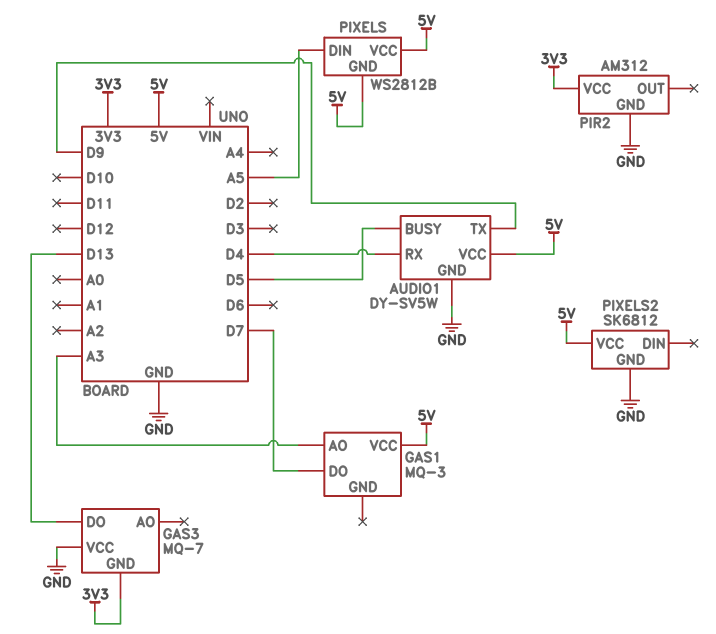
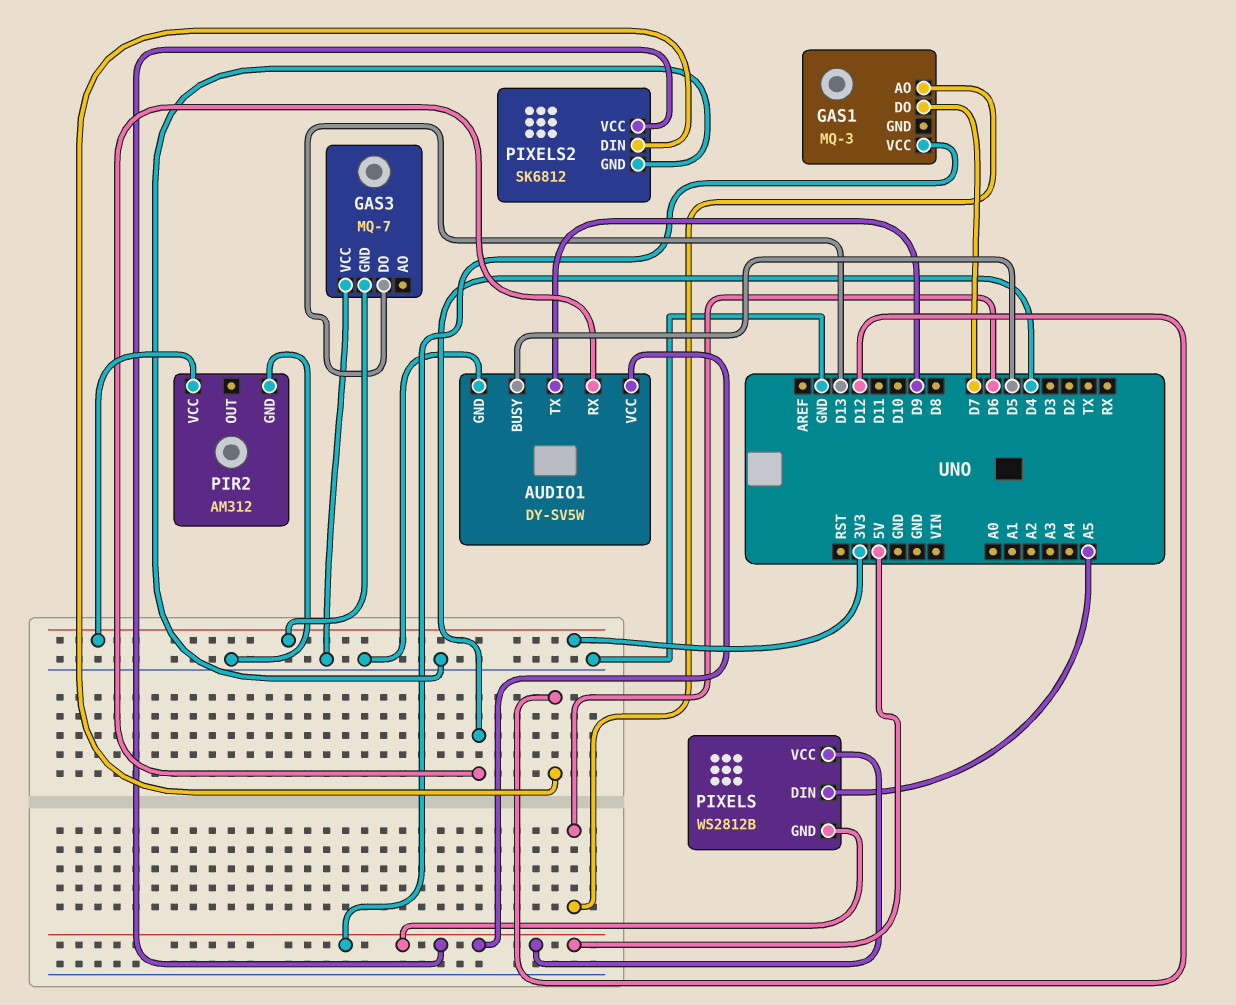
GAS1 pin AO: A3 -> D6
PIXELS2 pin DIN: none -> D12

